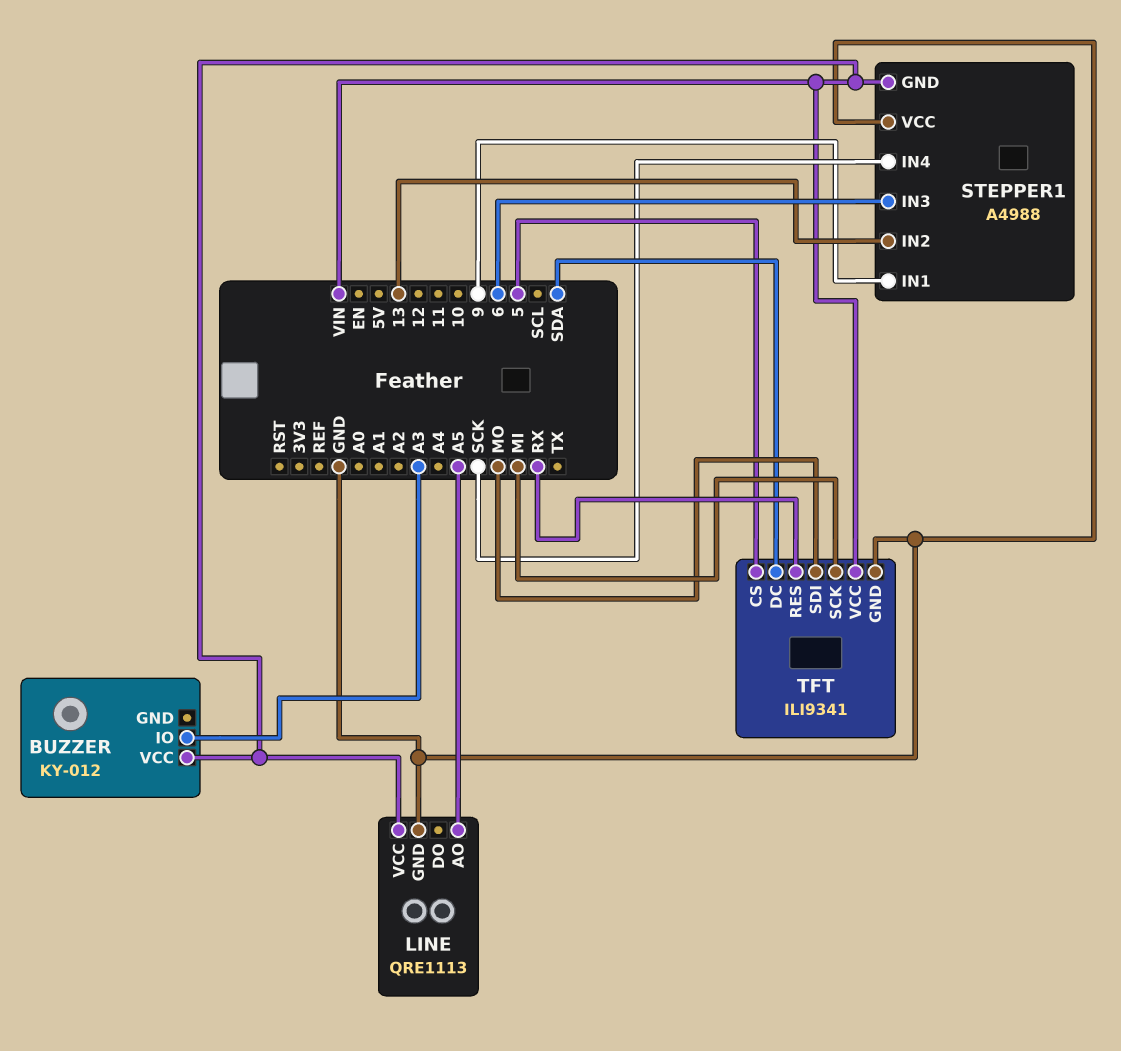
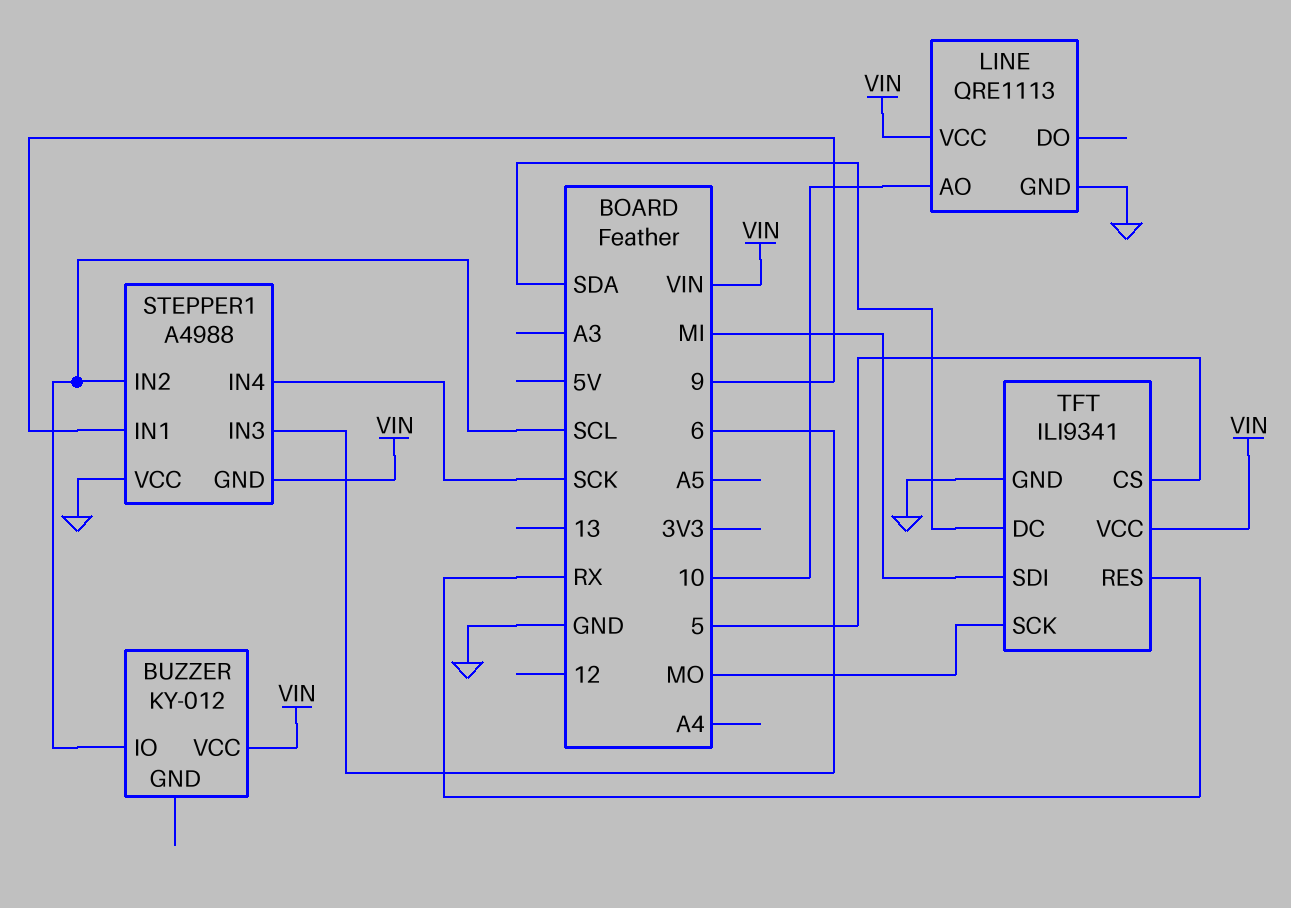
BUZZER pin IO: A3 -> SCL
LINE pin AO: A5 -> 10
STEPPER1 pin IN2: 13 -> SCL
TFT pin SCK: MI -> MO
TFT pin SDI: MO -> MI

